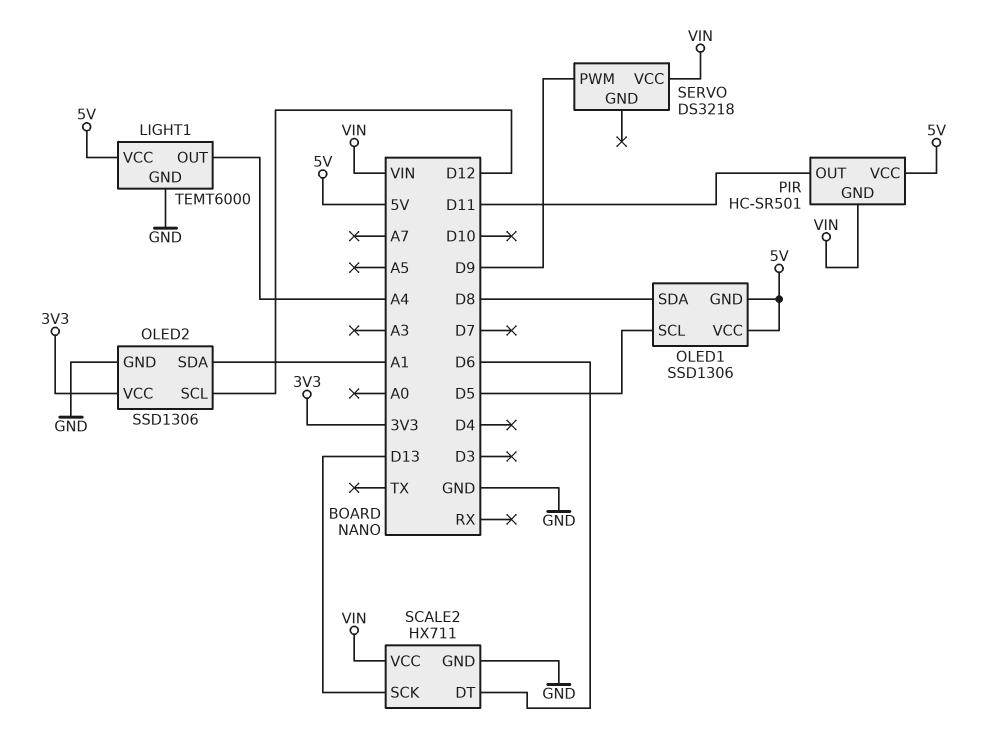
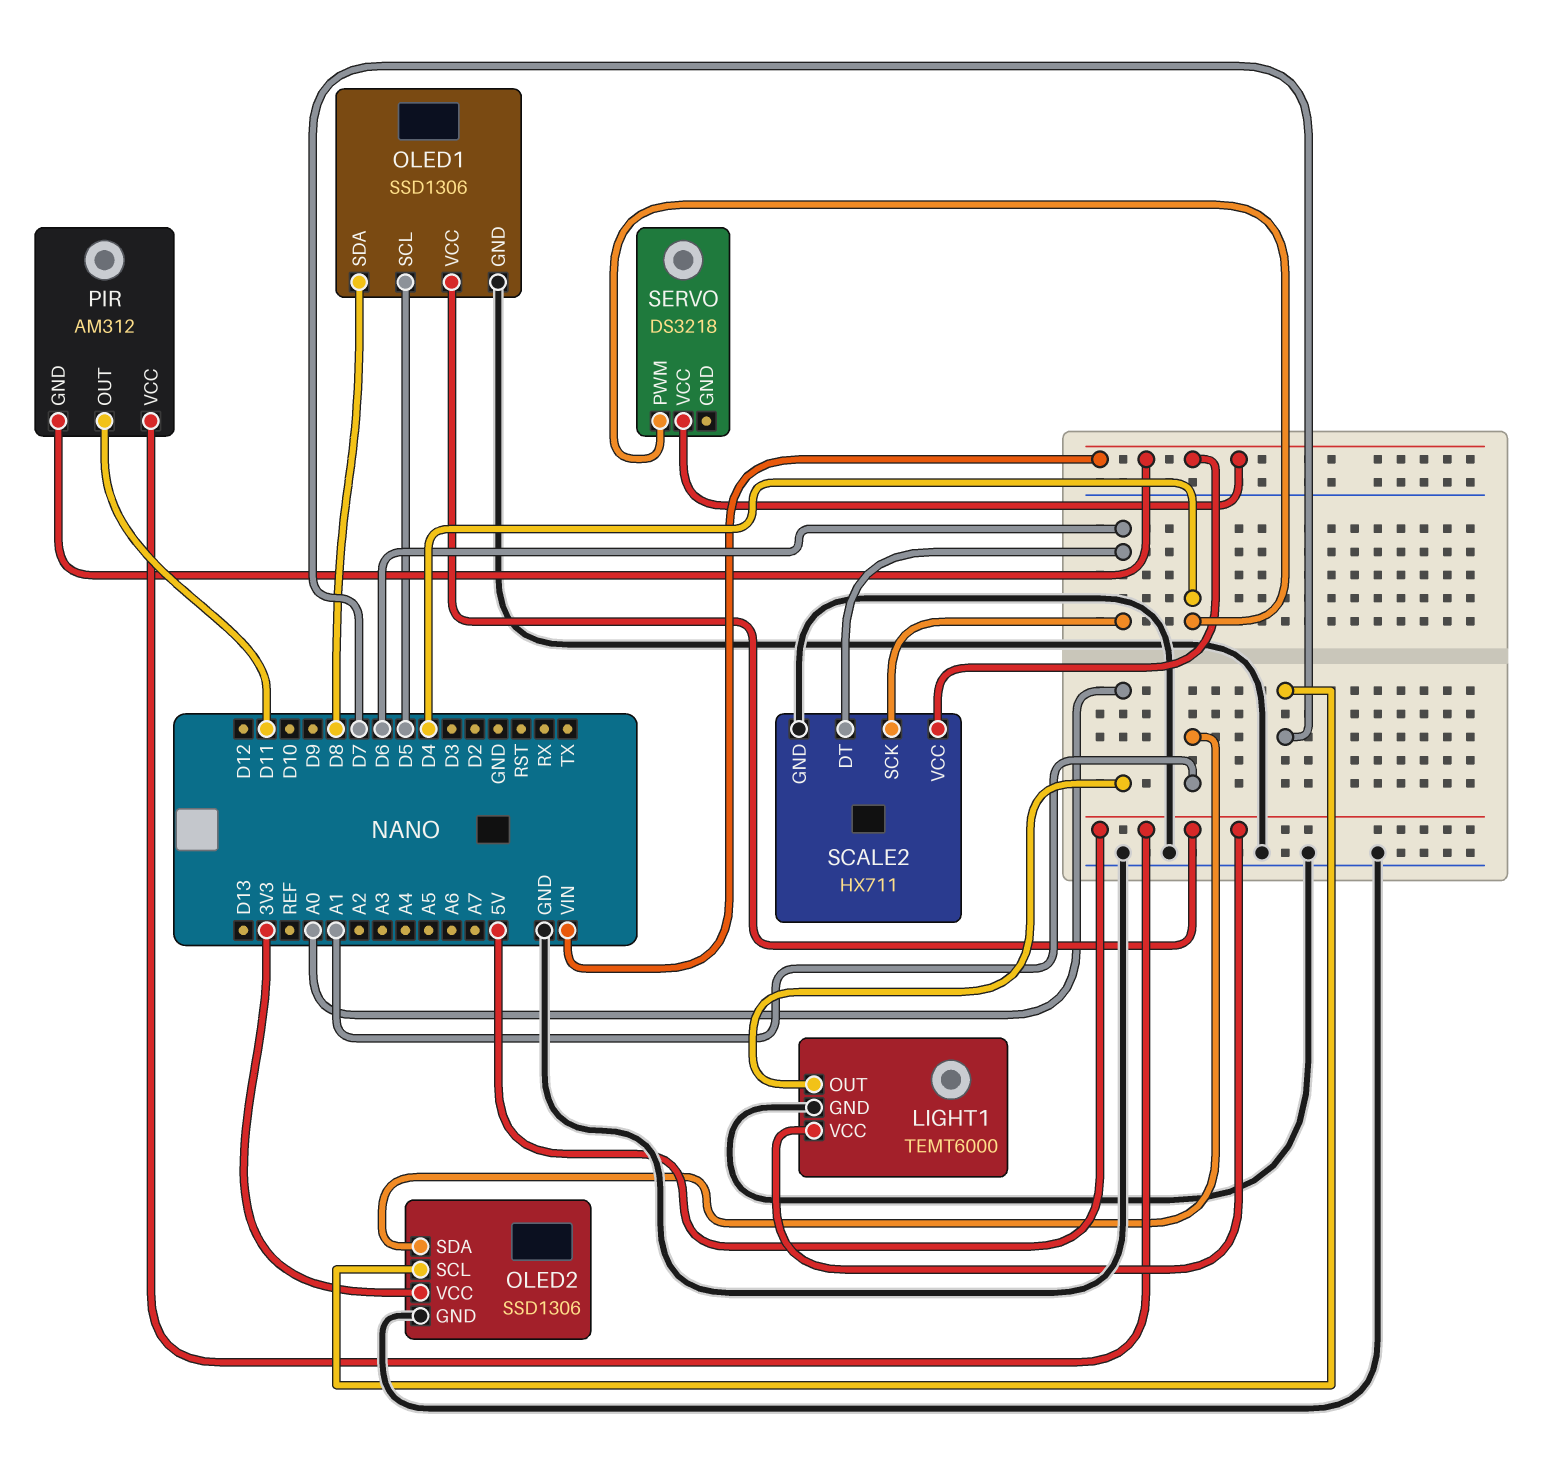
LIGHT1 pin OUT: A4 -> A0
OLED1 pin GND: 5V -> GND
OLED2 pin SCL: D12 -> D7
PIR: HC-SR501 -> AM312
SCALE2 pin SCK: D13 -> D6
SERVO pin PWM: D9 -> D4

